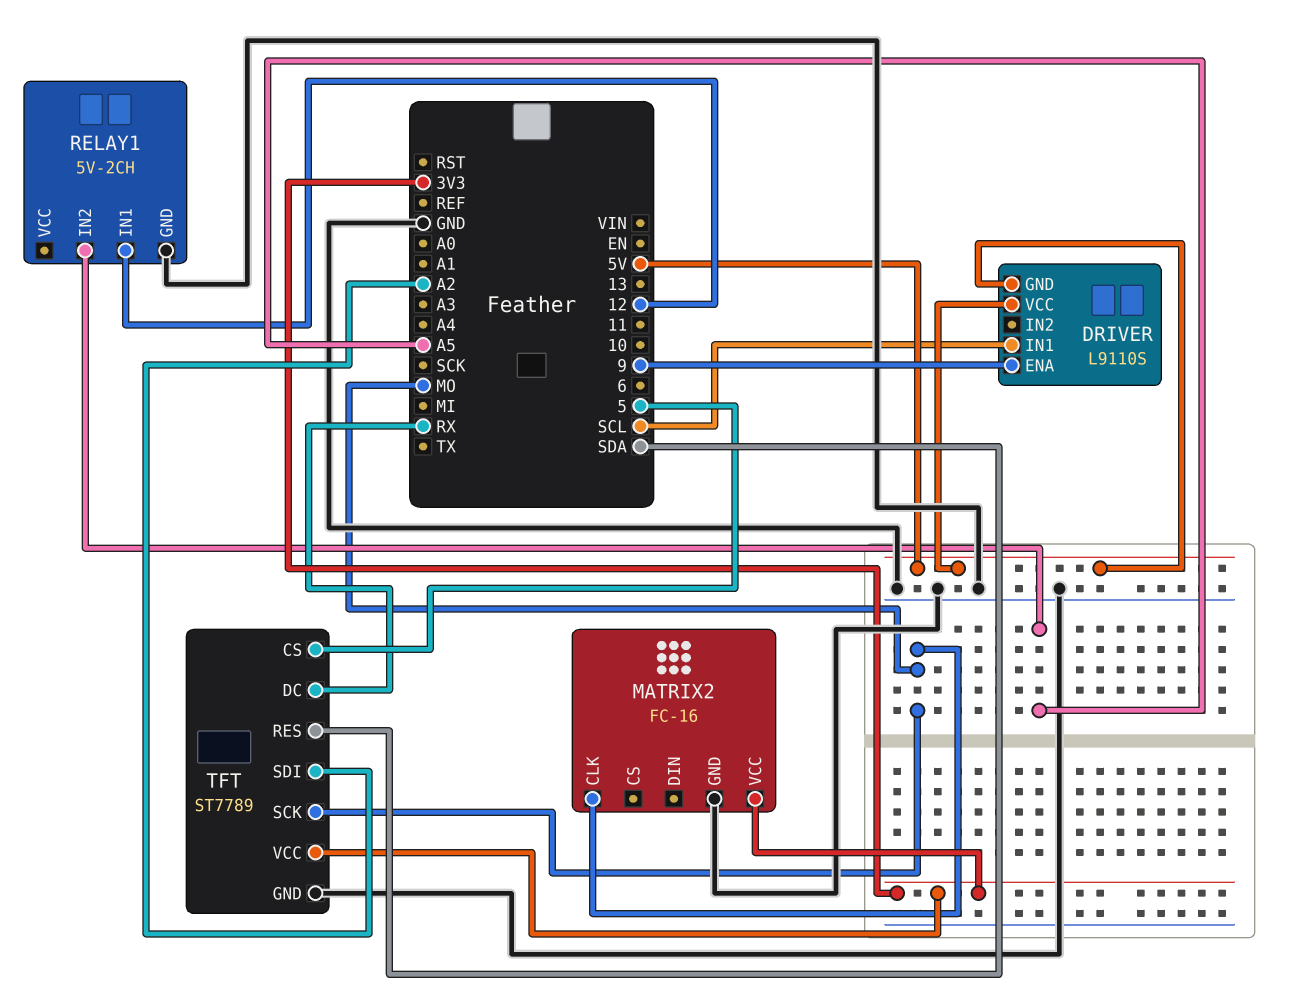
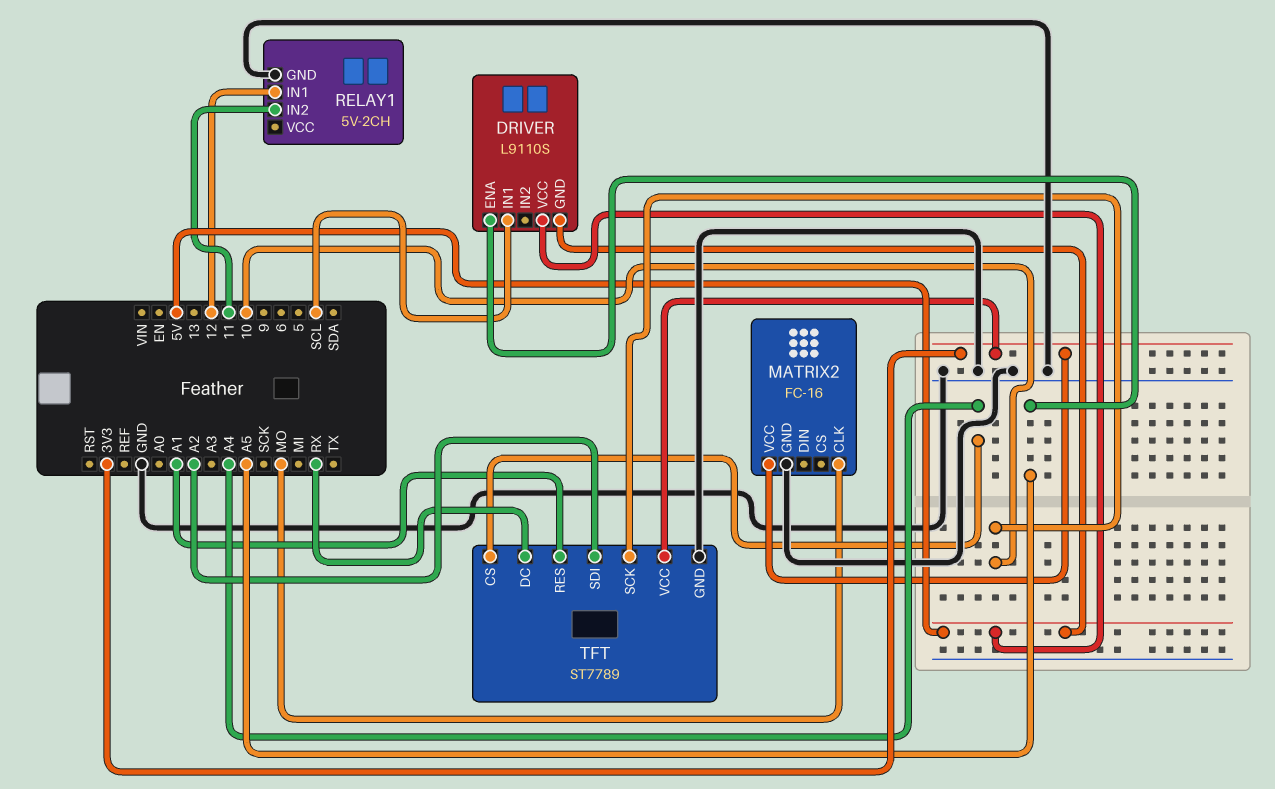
DRIVER pin ENA: 9 -> A5
RELAY1 pin IN2: A5 -> 11
TFT pin CS: 5 -> A4
TFT pin RES: SDA -> A1
TFT pin SCK: MO -> 10

